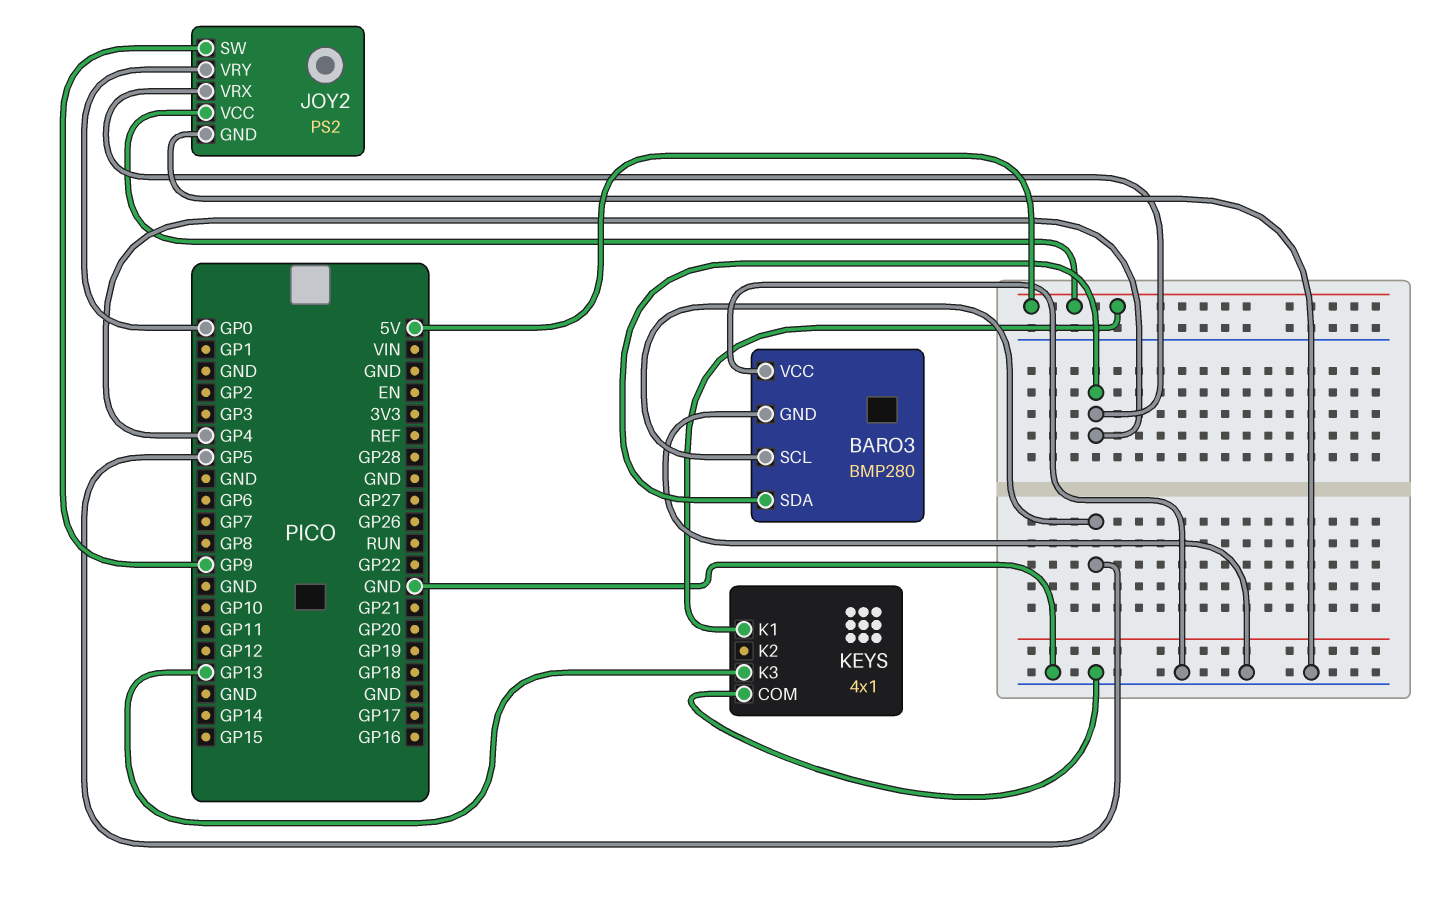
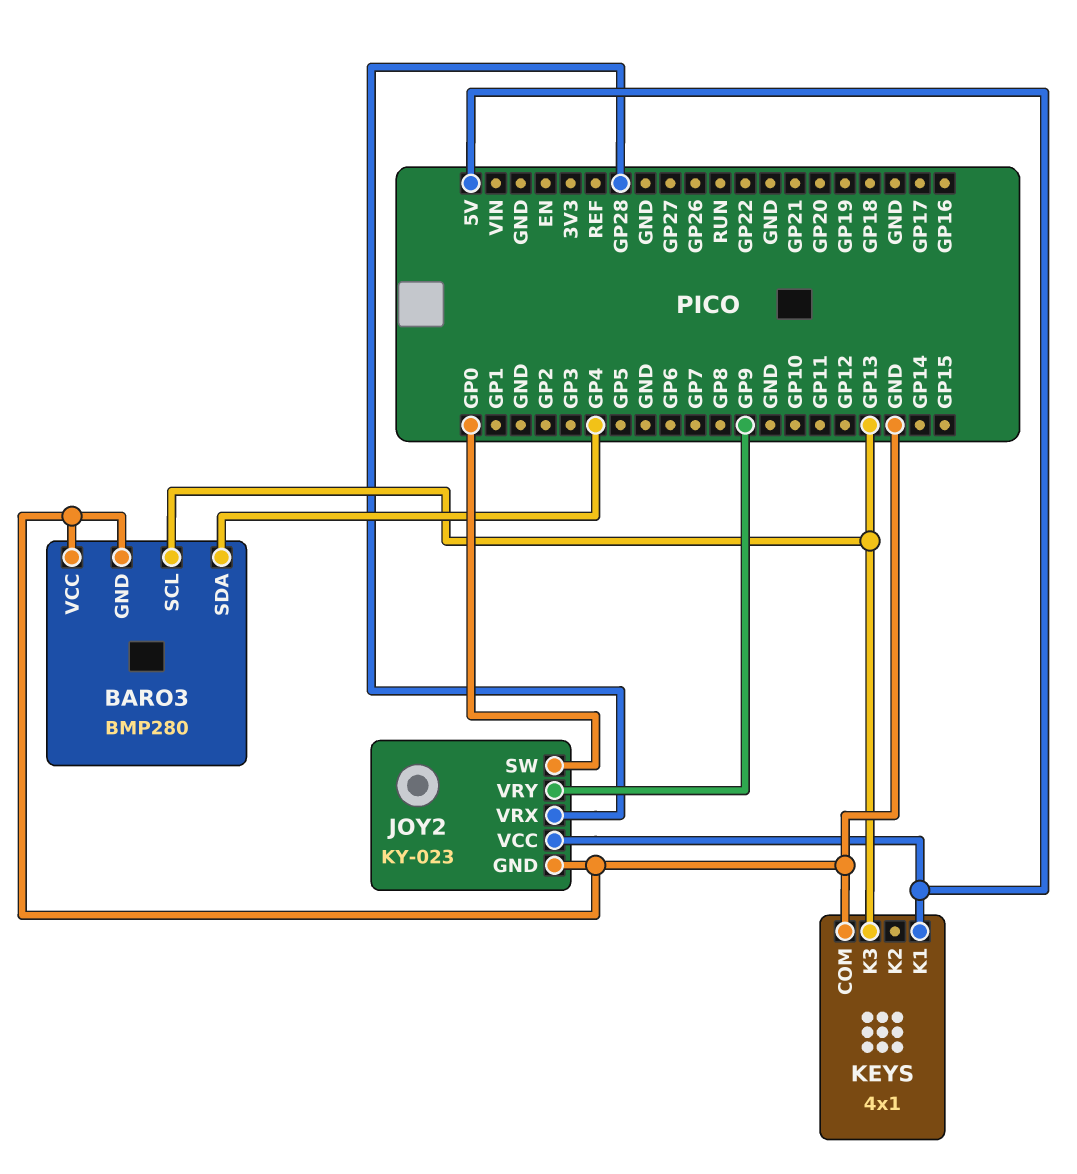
BARO3 pin SCL: GP5 -> GP13
JOY2: PS2 -> KY-023
JOY2 pin SW: GP9 -> GP0
JOY2 pin VRX: GP4 -> GP28
JOY2 pin VRY: GP0 -> GP9

